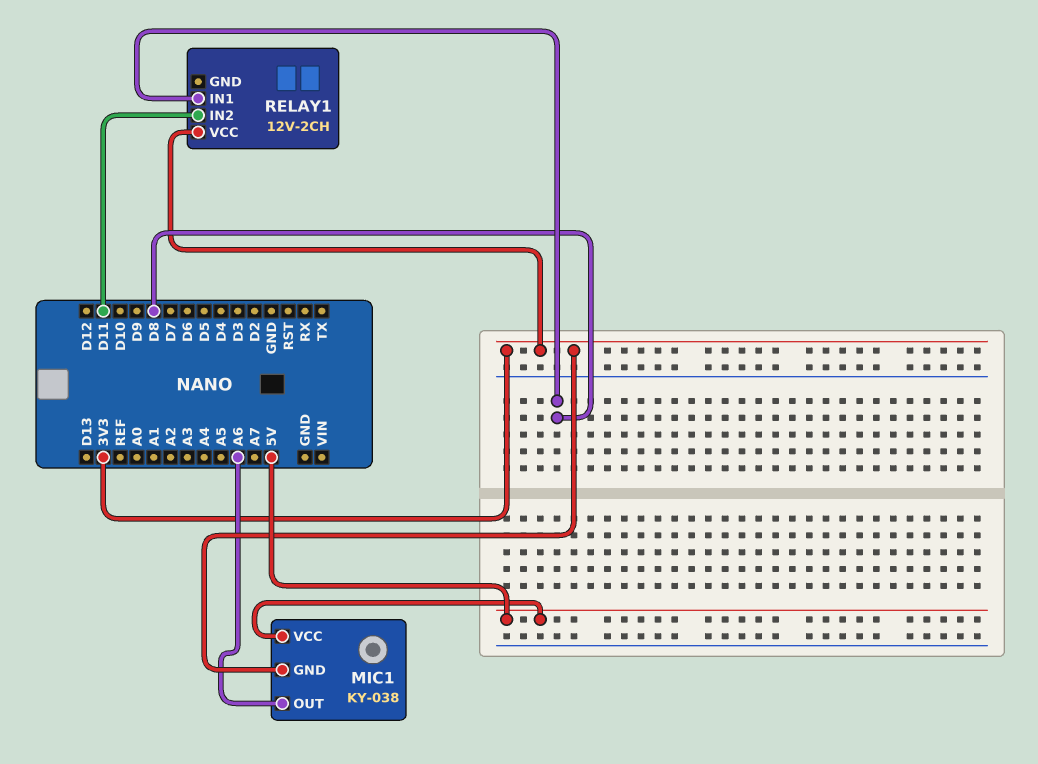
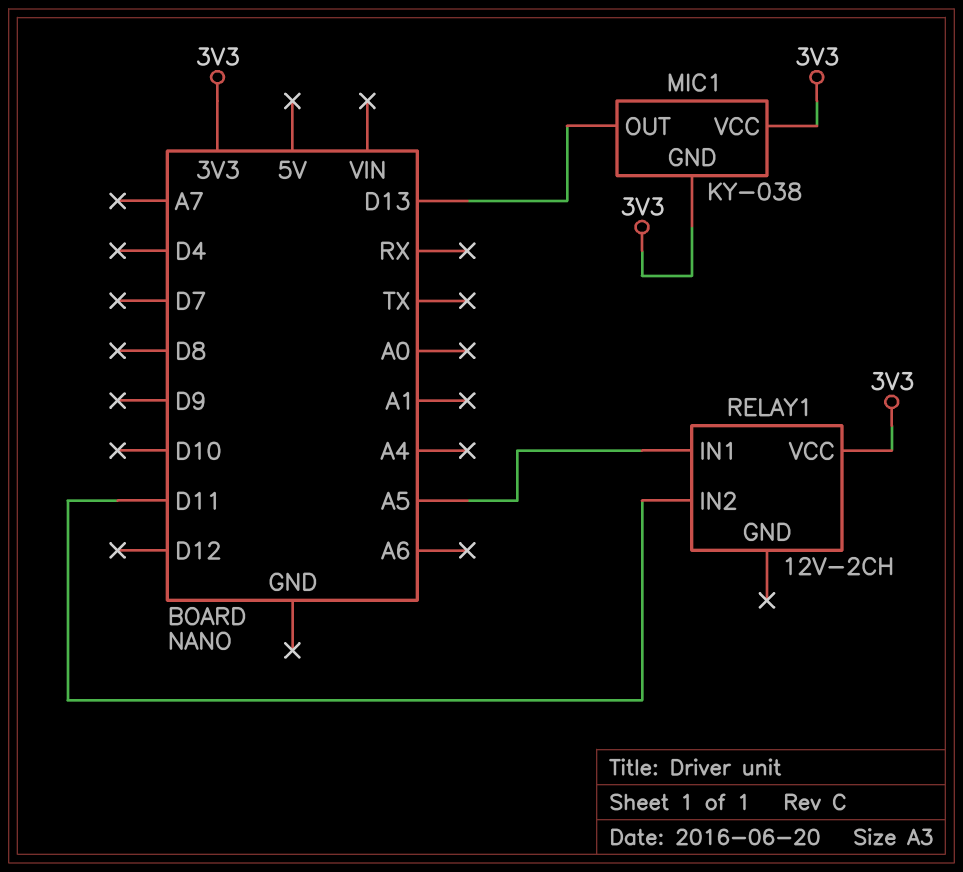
MIC1 pin OUT: A6 -> D13
MIC1 pin VCC: 5V -> 3V3
RELAY1 pin IN1: D8 -> A5

